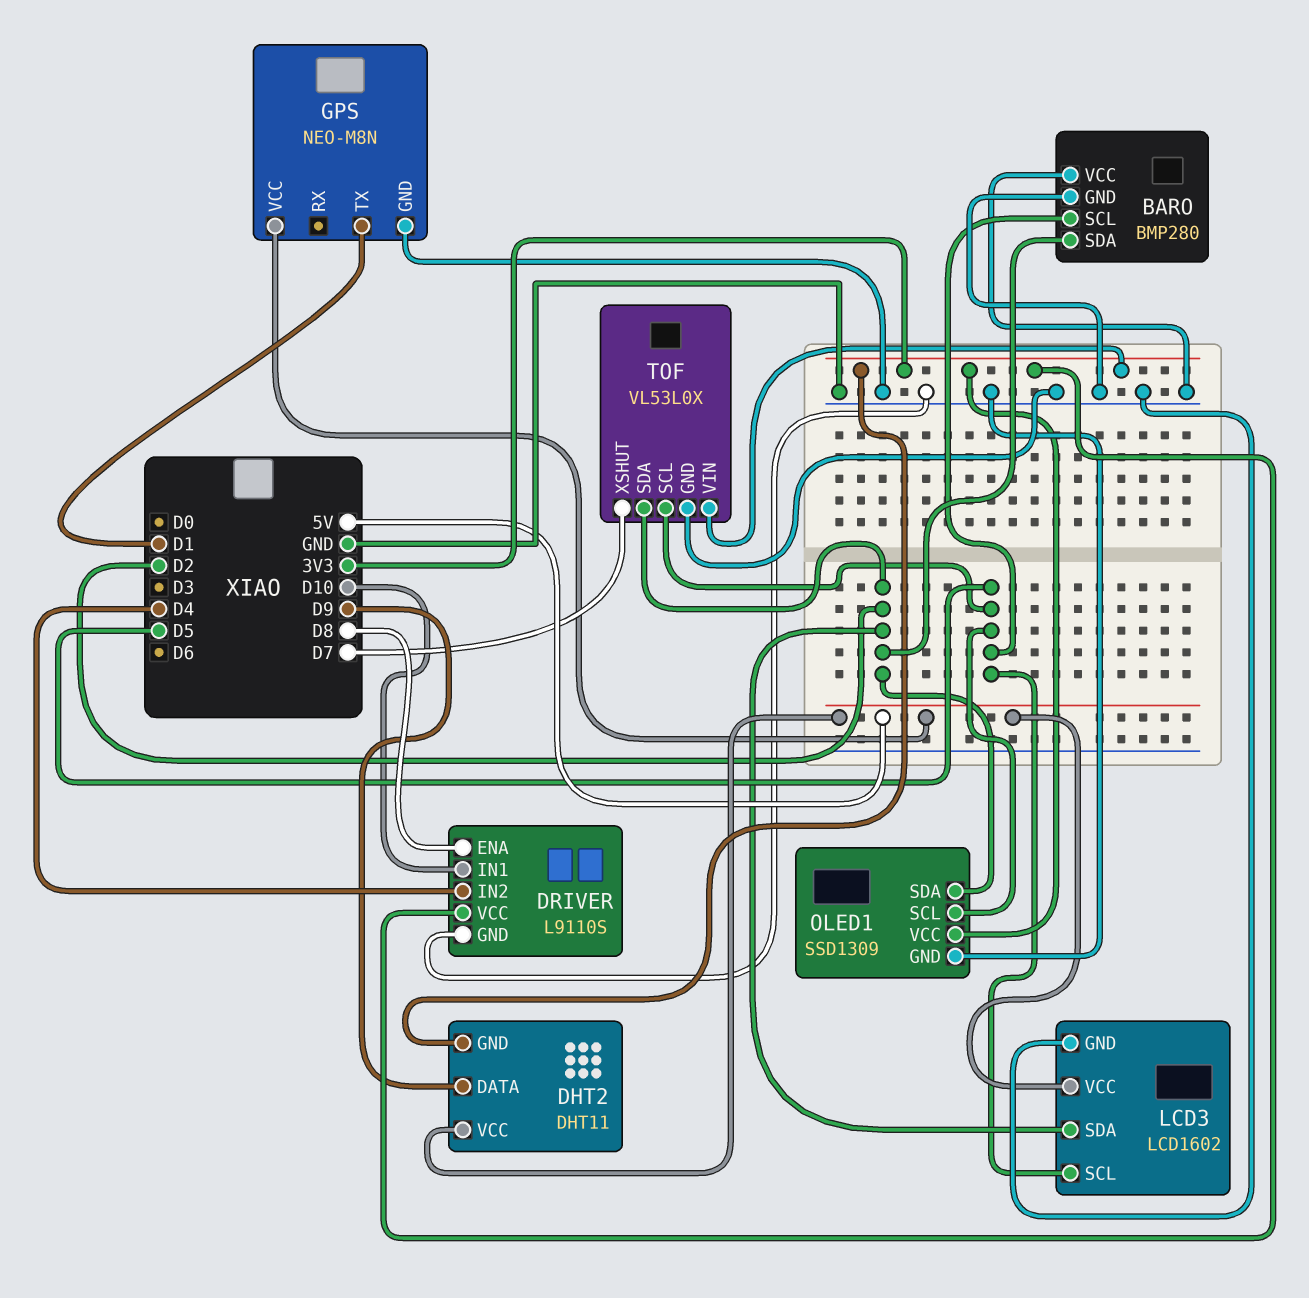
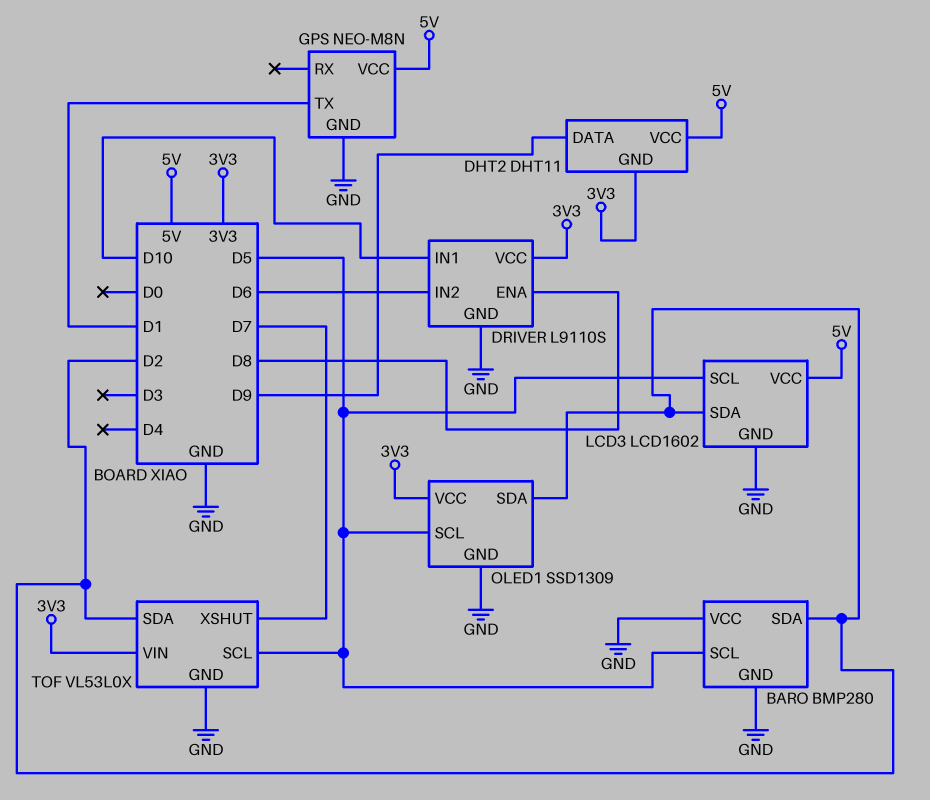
DRIVER pin IN2: D4 -> D6

